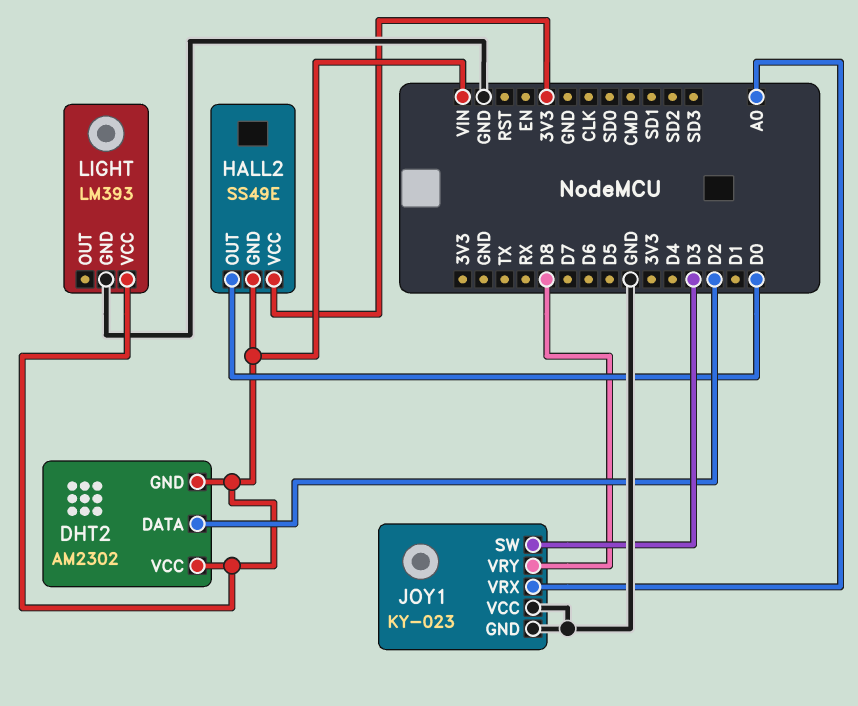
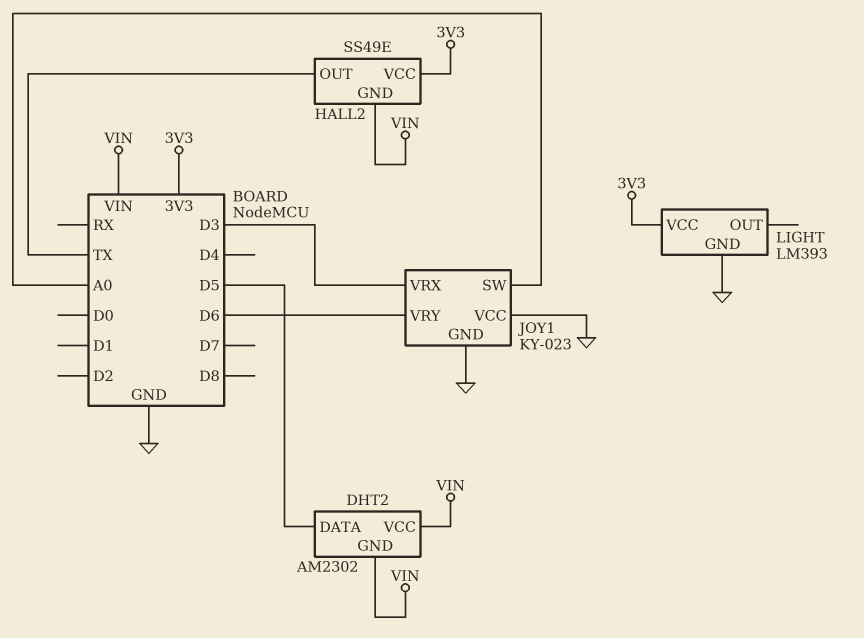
DHT2 pin DATA: D2 -> D5
HALL2 pin OUT: D0 -> TX
JOY1 pin SW: D3 -> A0
JOY1 pin VRX: A0 -> D3
JOY1 pin VRY: D8 -> D6
LIGHT pin VCC: VIN -> 3V3

